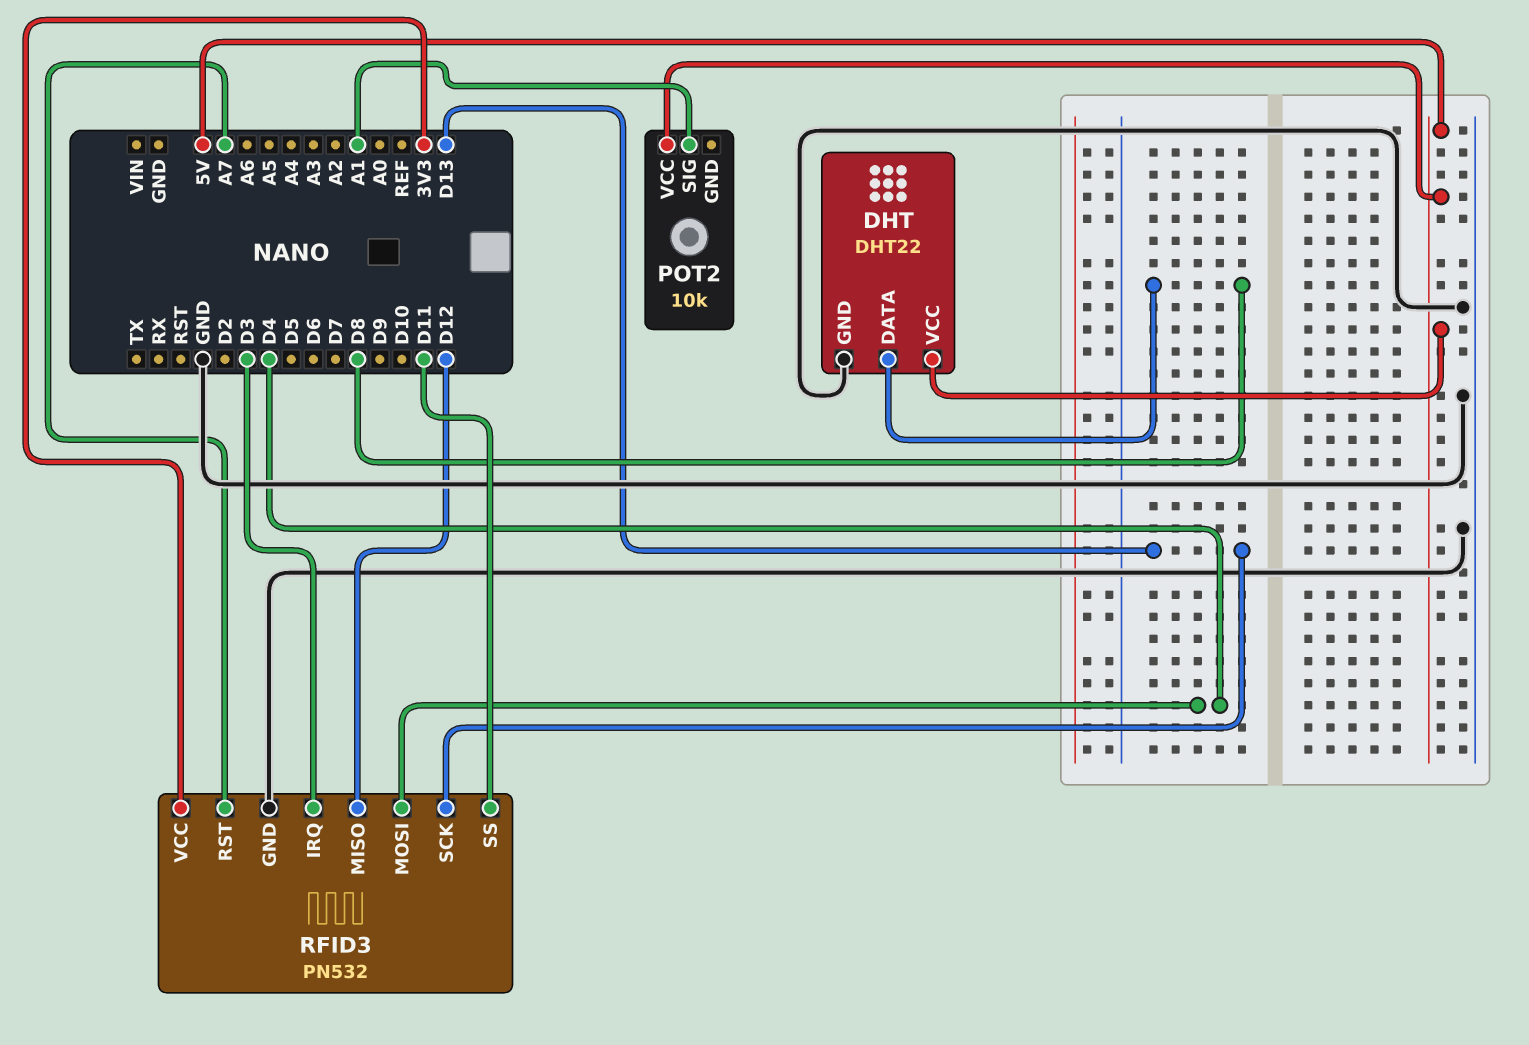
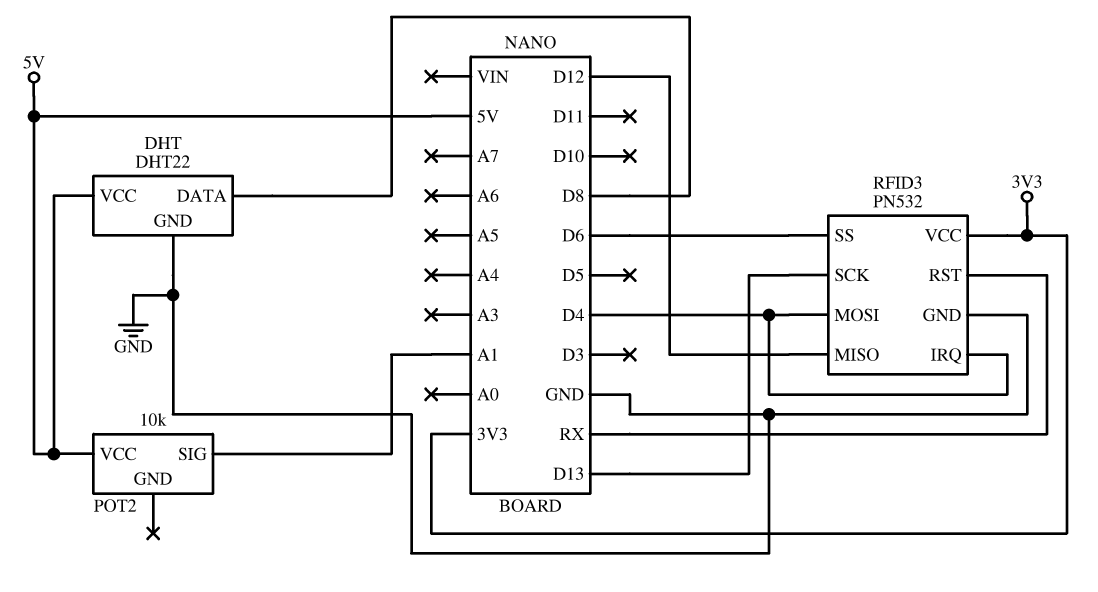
RFID3 pin IRQ: D3 -> D4
RFID3 pin RST: A7 -> RX
RFID3 pin SS: D11 -> D6

